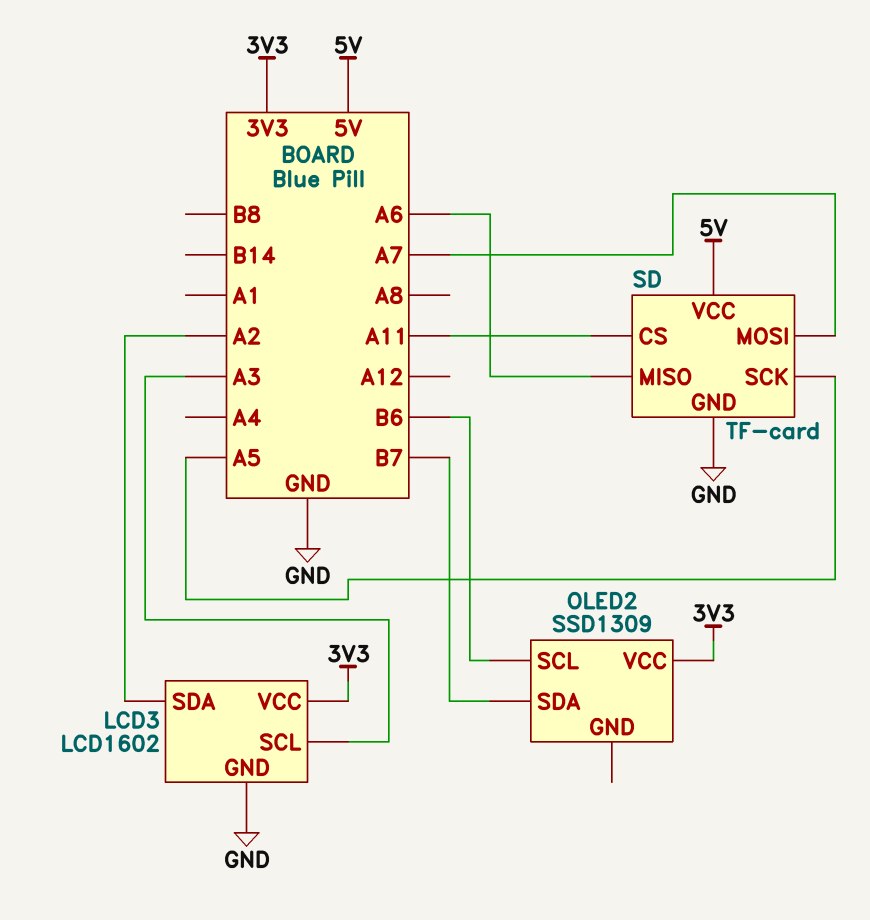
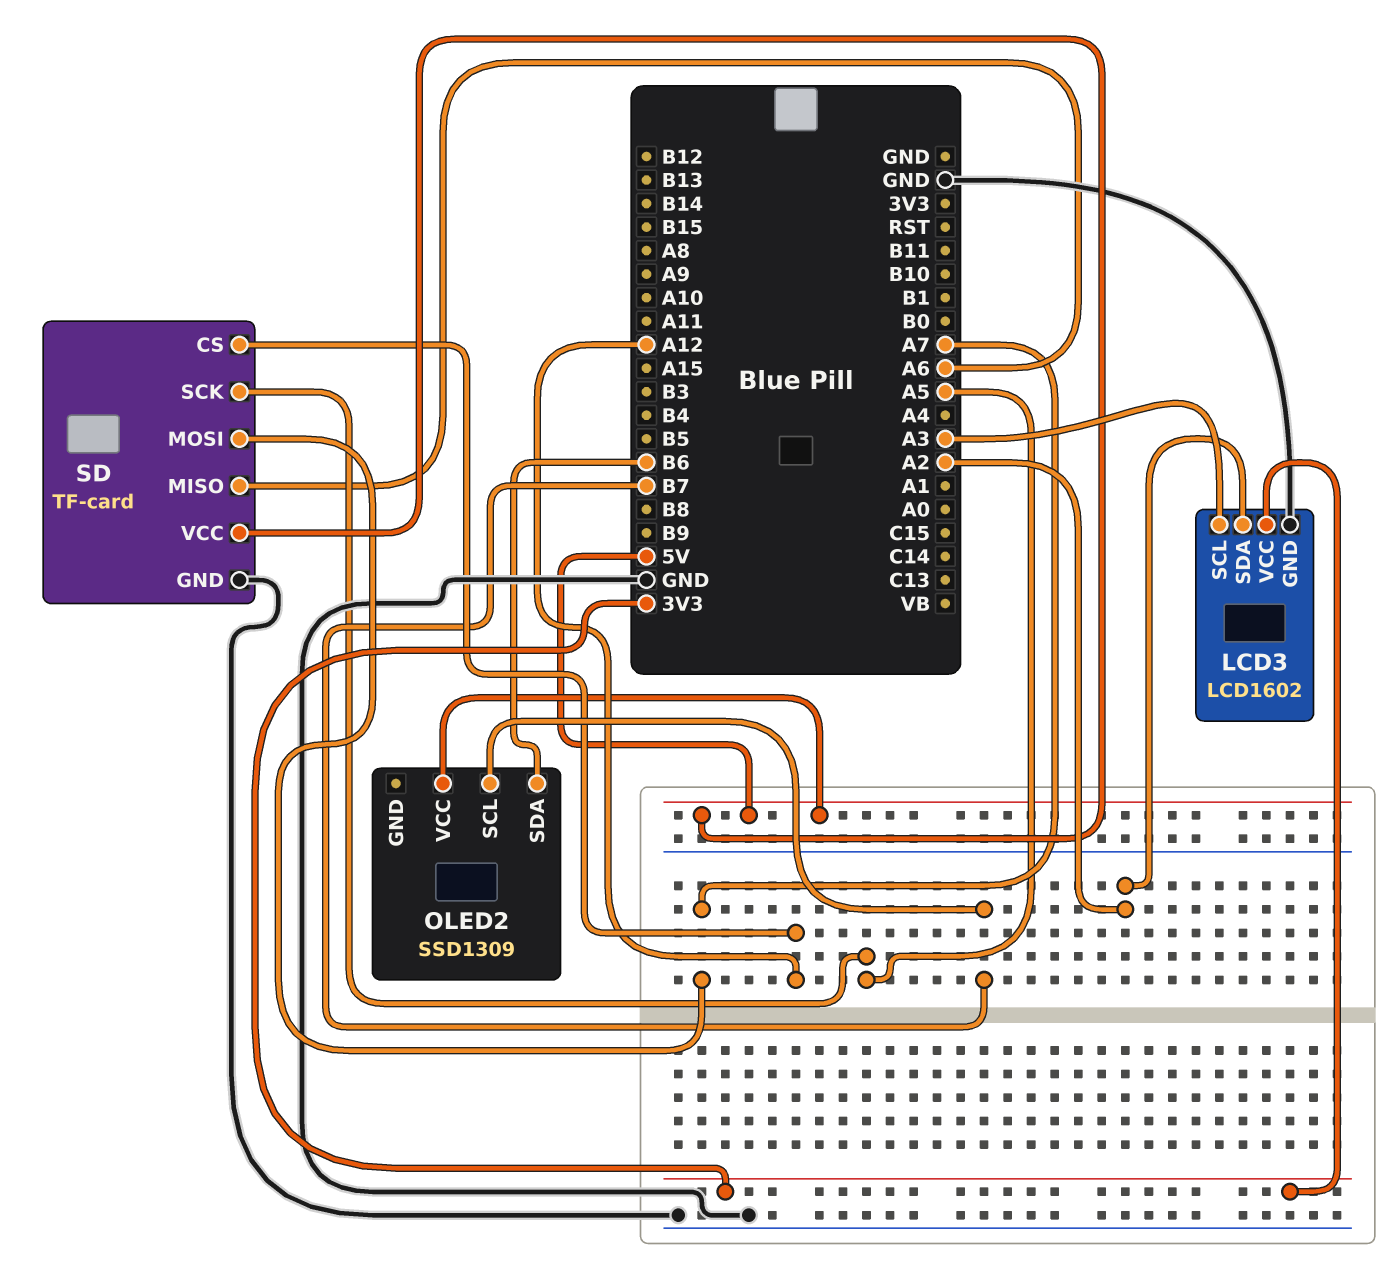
OLED2 pin SCL: B6 -> B7
OLED2 pin SDA: B7 -> B6
OLED2 pin VCC: 3V3 -> 5V
SD pin CS: A11 -> A12

